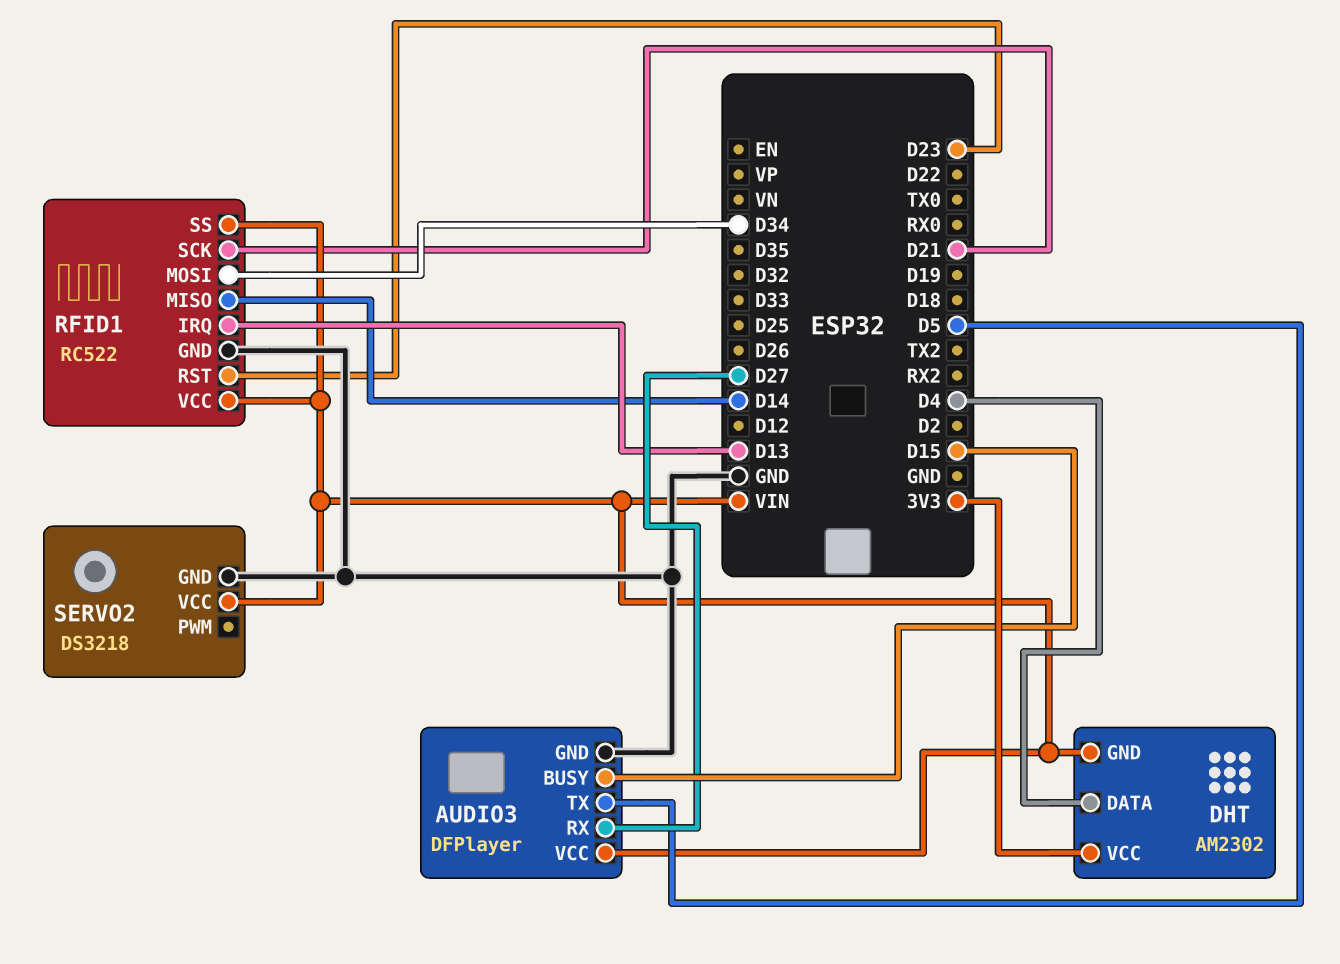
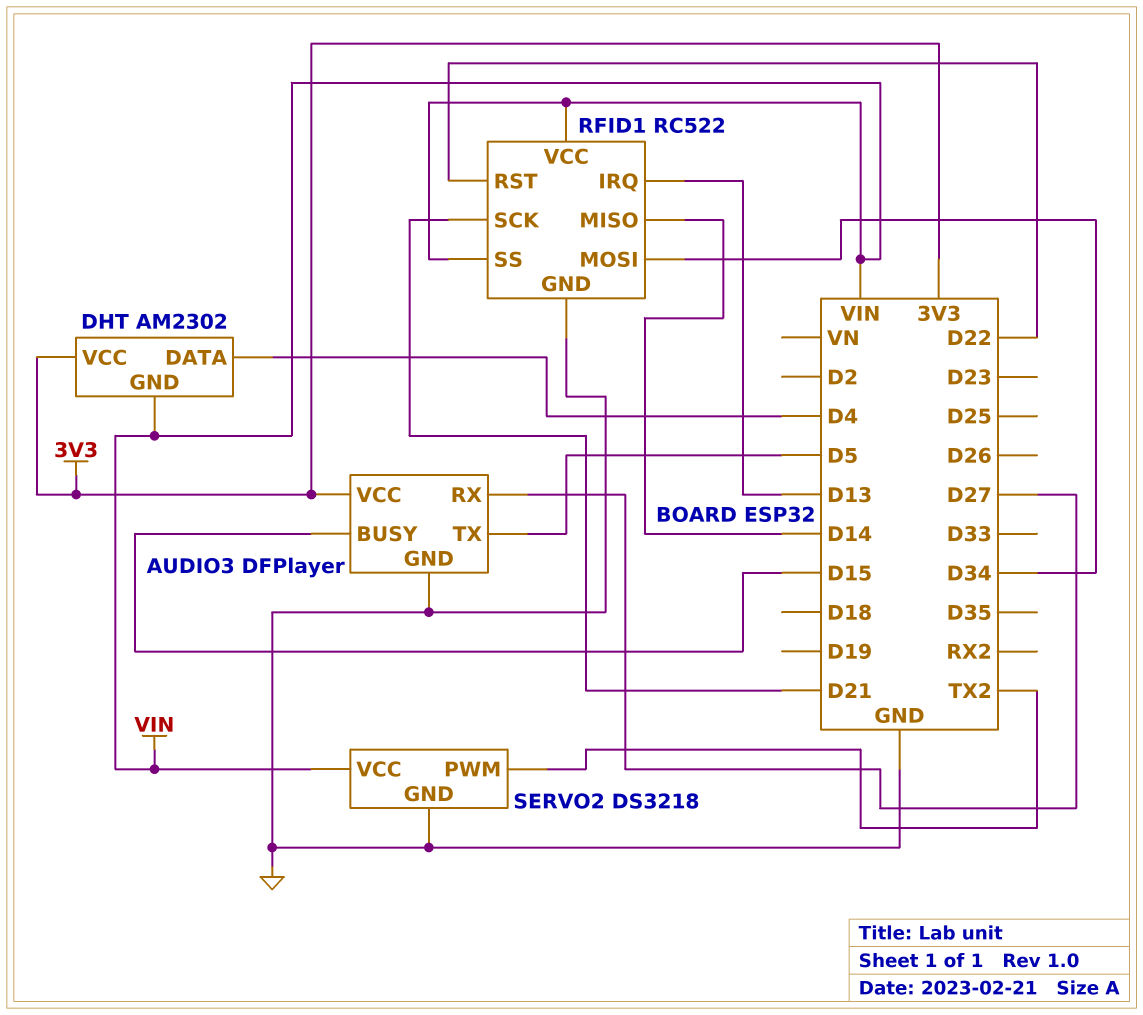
AUDIO3 pin VCC: VIN -> 3V3
RFID1 pin RST: D23 -> D22
SERVO2 pin PWM: none -> TX2

